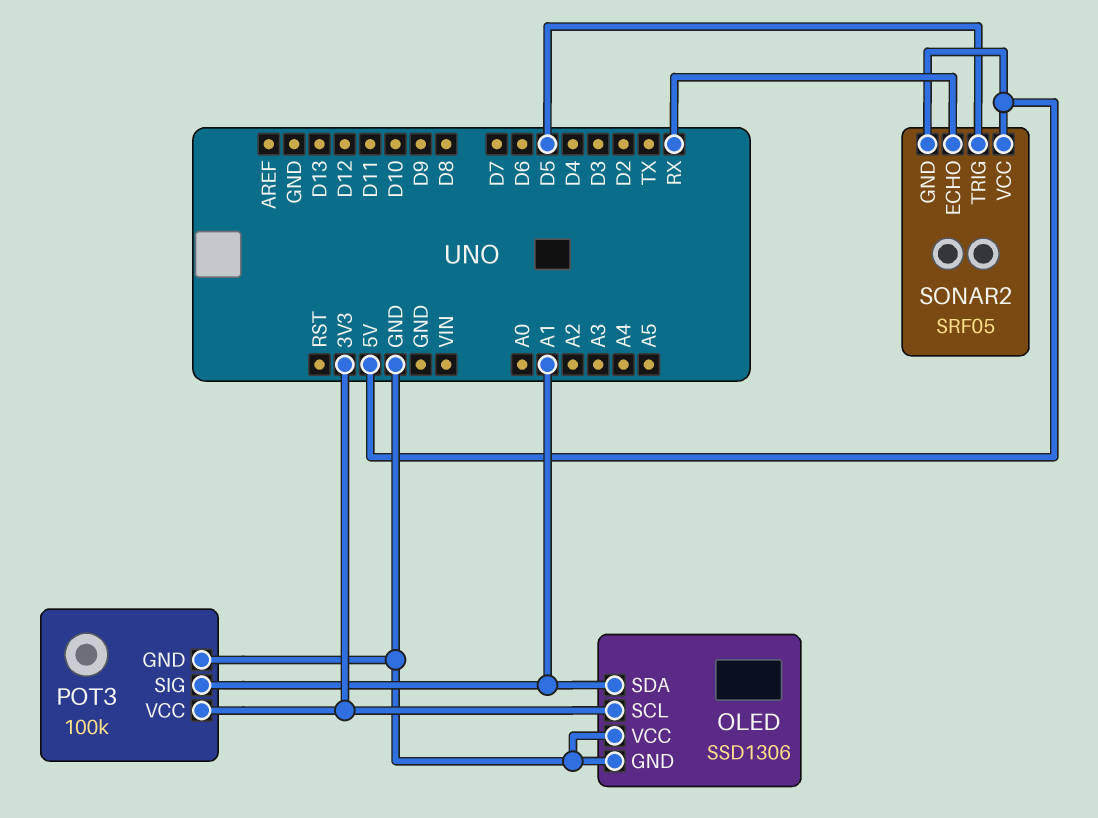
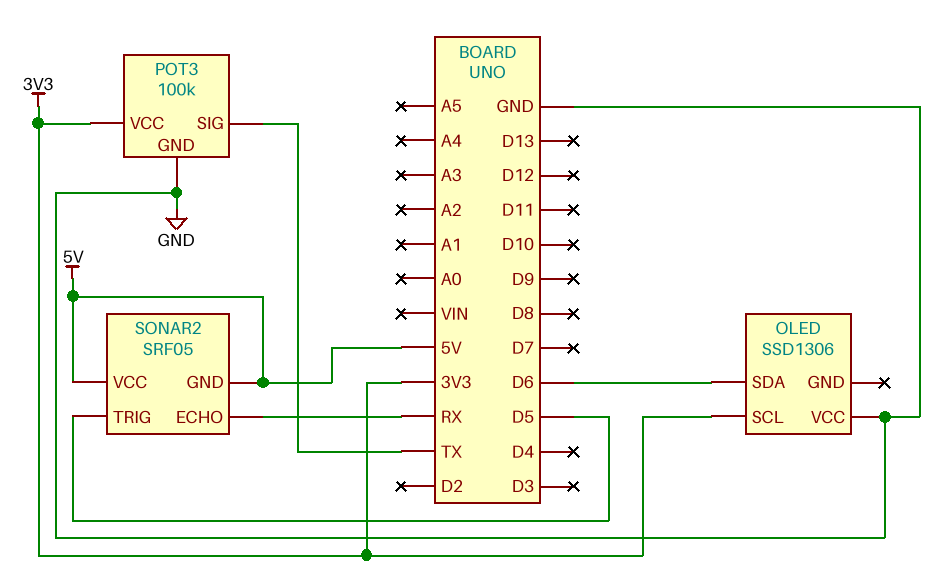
OLED pin GND: GND -> none
OLED pin SDA: A1 -> D6
POT3 pin SIG: A1 -> TX

